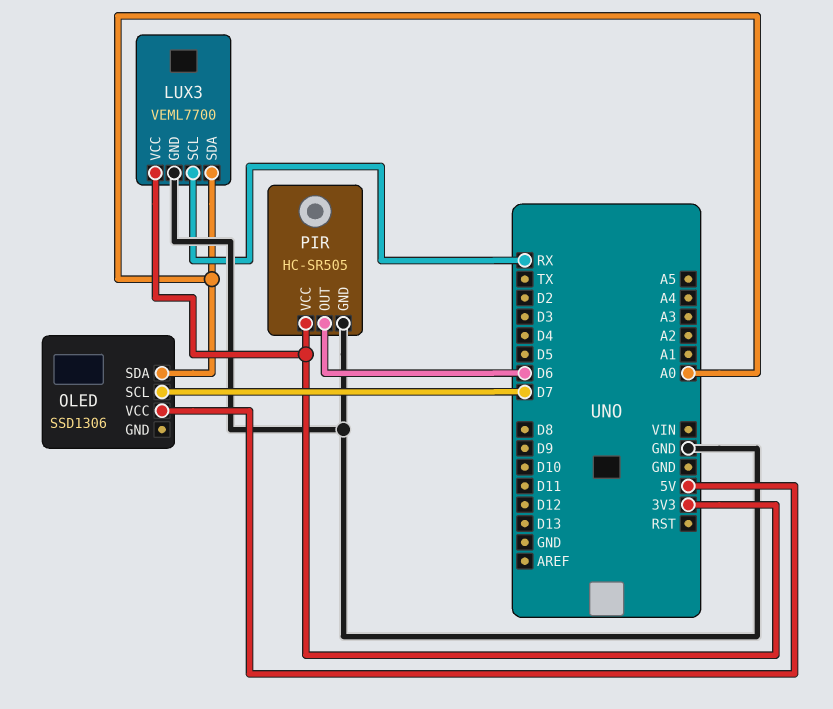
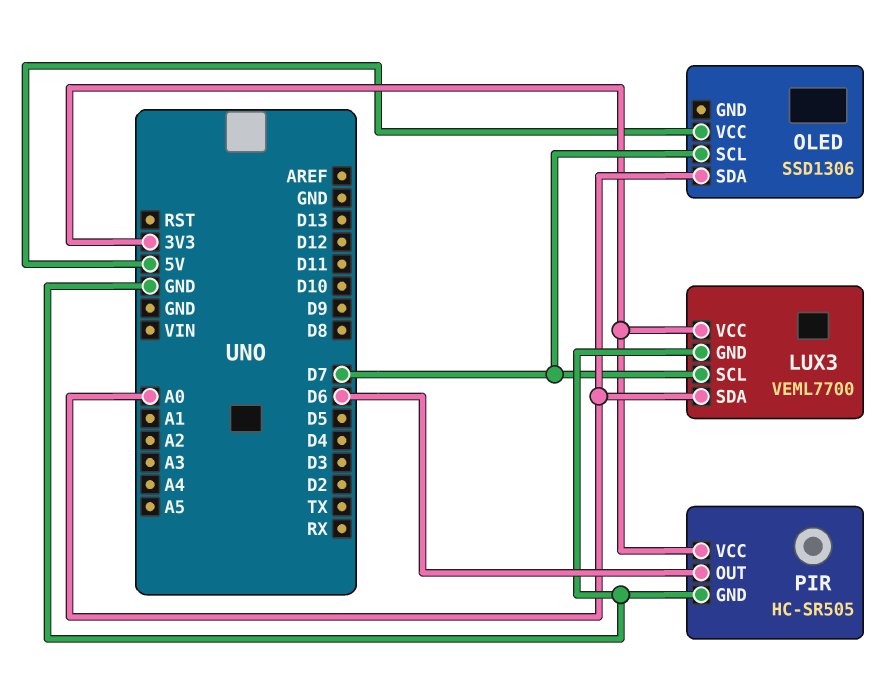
LUX3 pin SCL: RX -> D7

